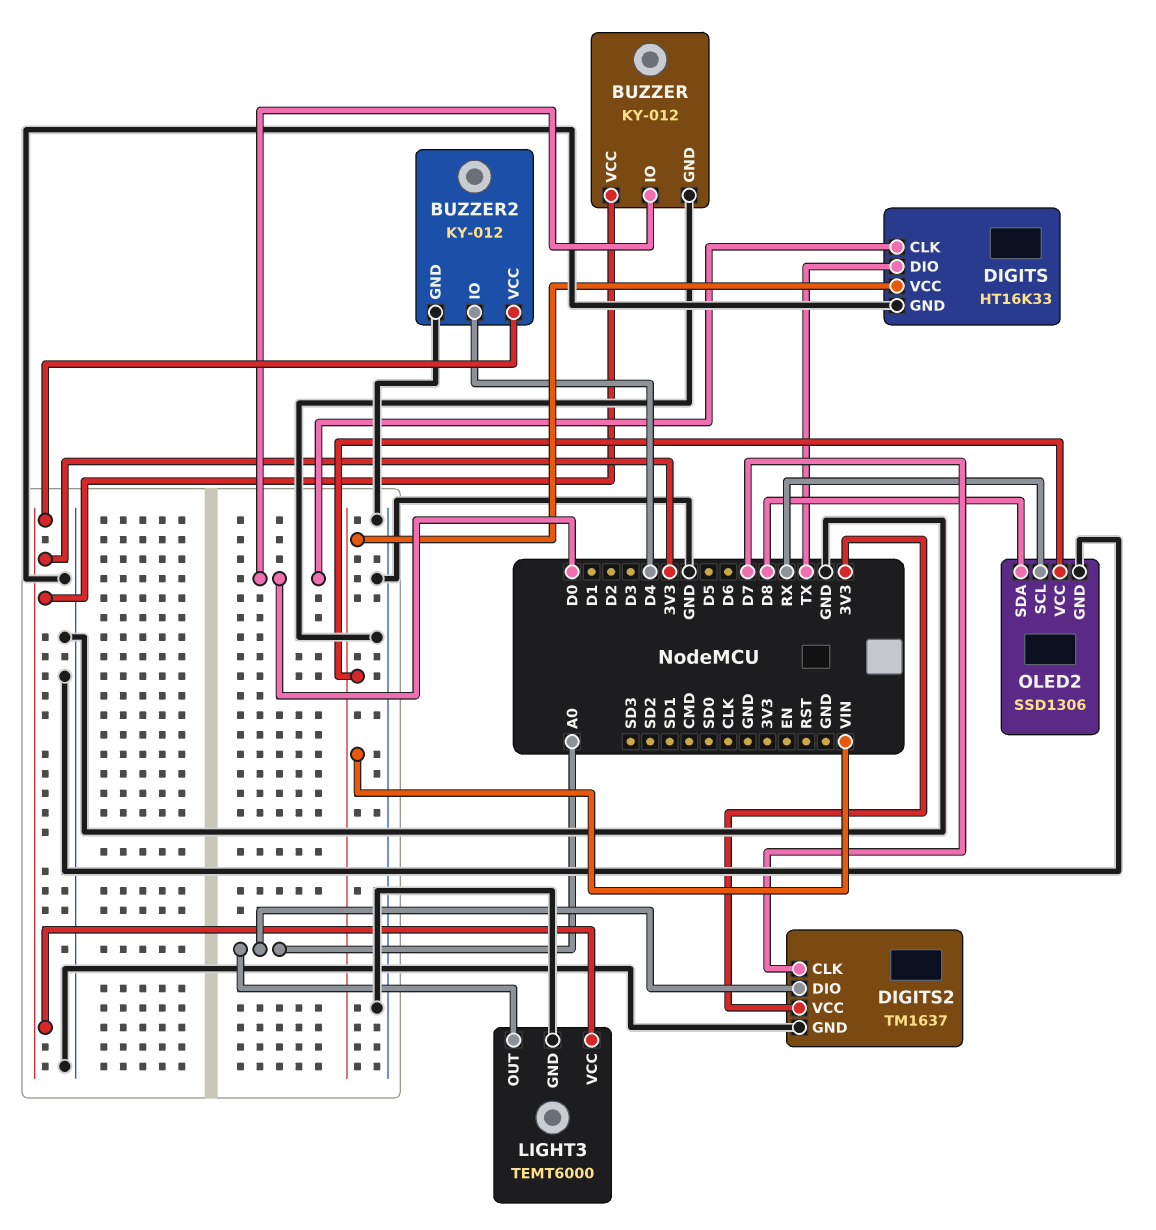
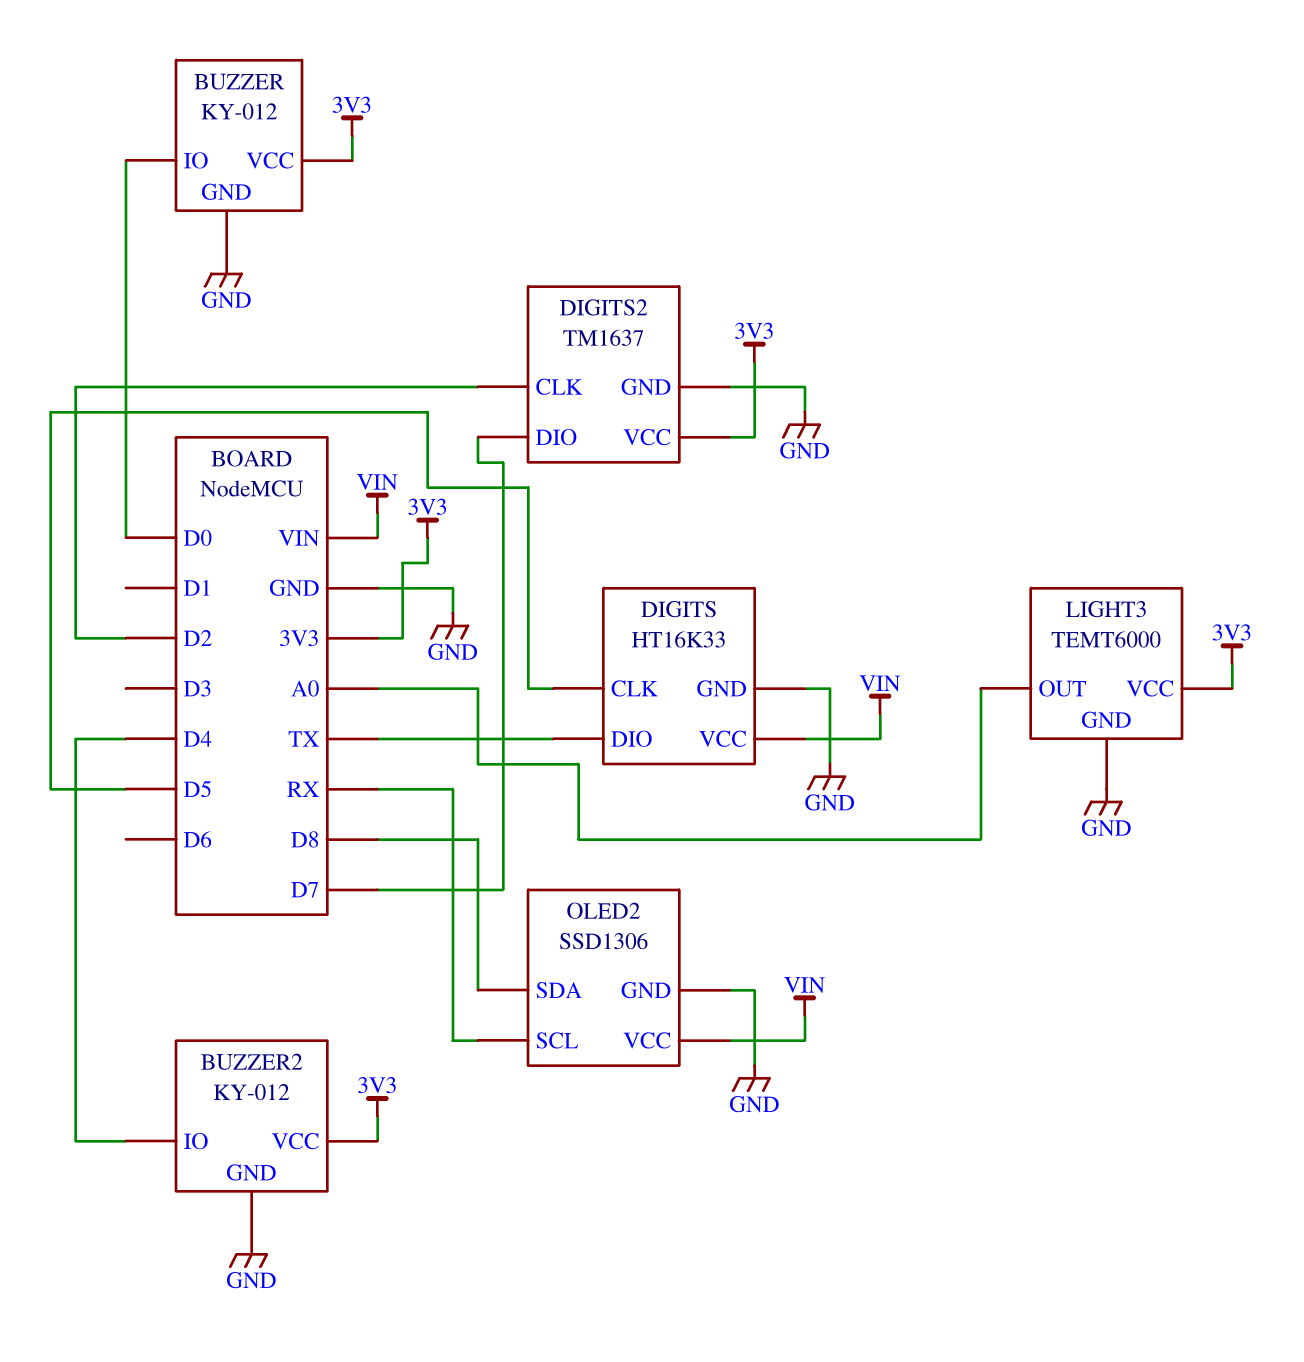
DIGITS pin CLK: D0 -> D5
DIGITS2 pin CLK: D7 -> D2
DIGITS2 pin DIO: A0 -> D7

